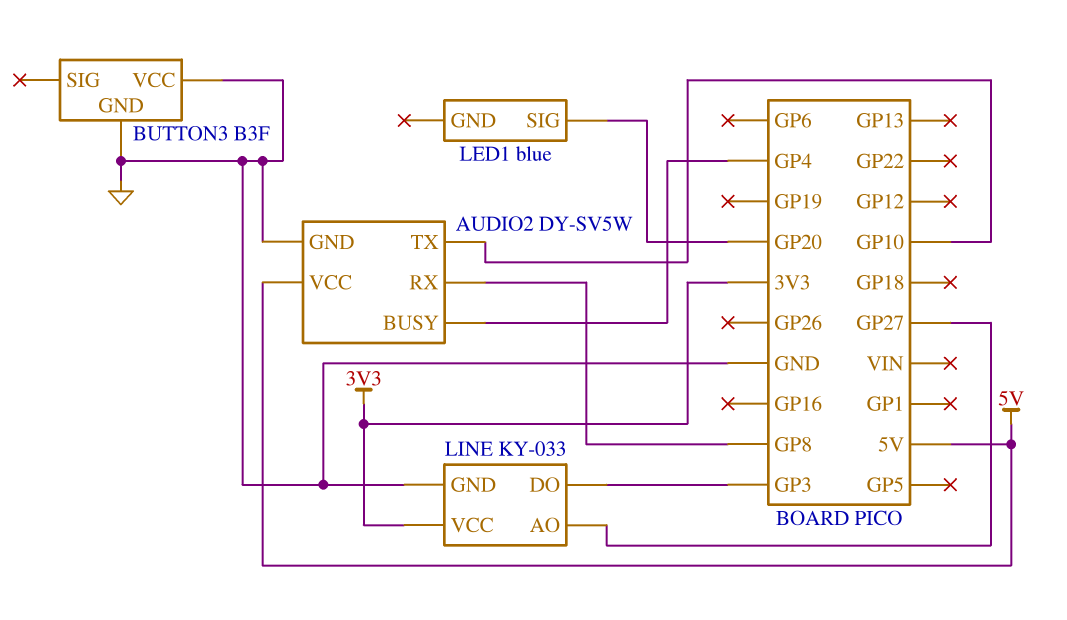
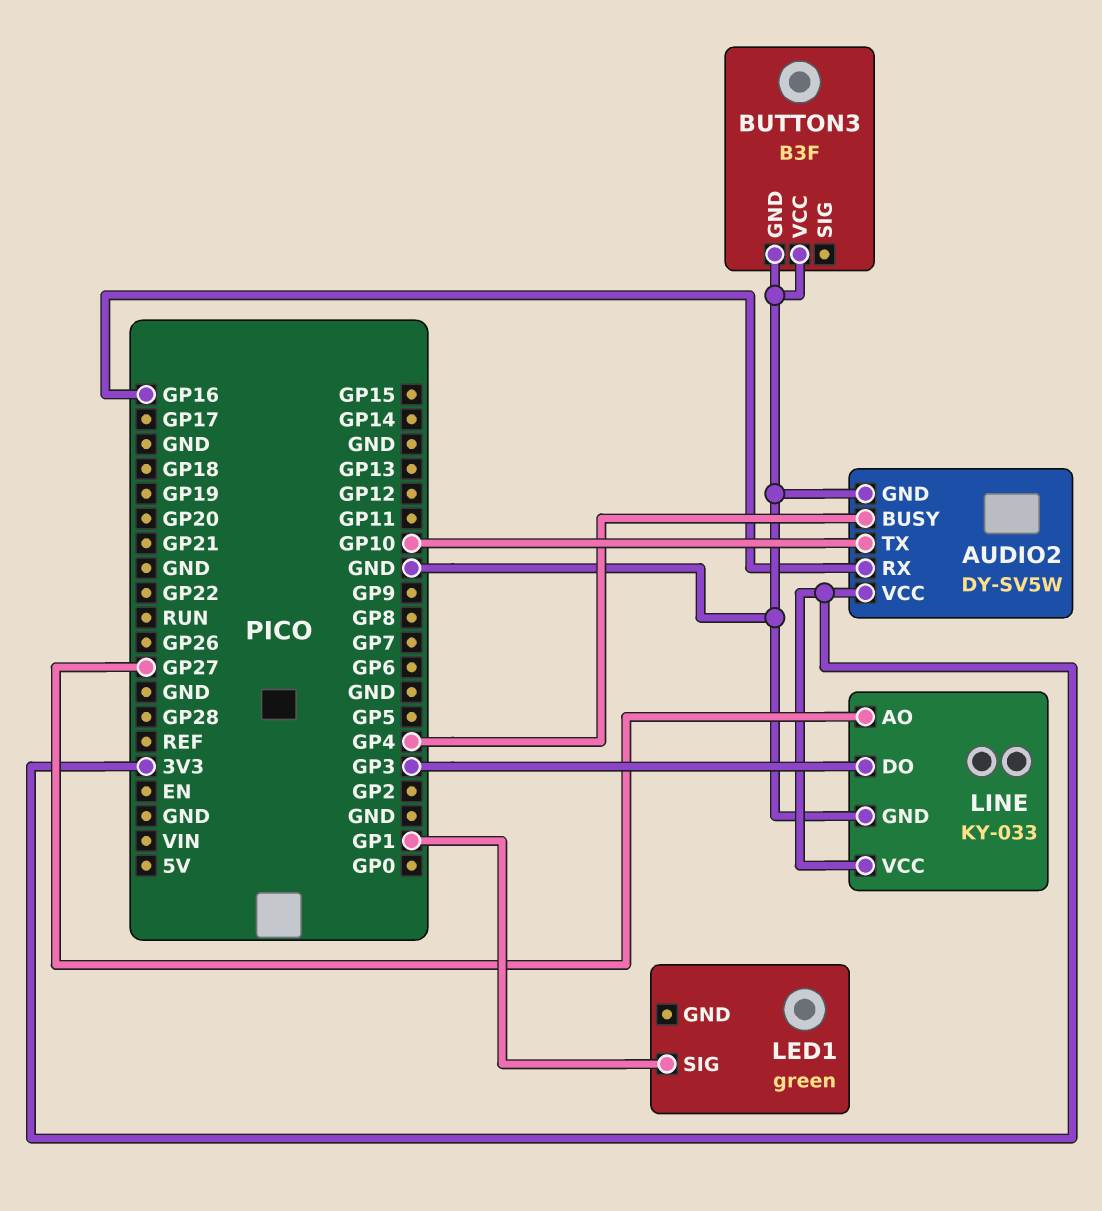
AUDIO2 pin RX: GP8 -> GP16
AUDIO2 pin VCC: 5V -> 3V3
LED1: blue -> green
LED1 pin SIG: GP20 -> GP1

